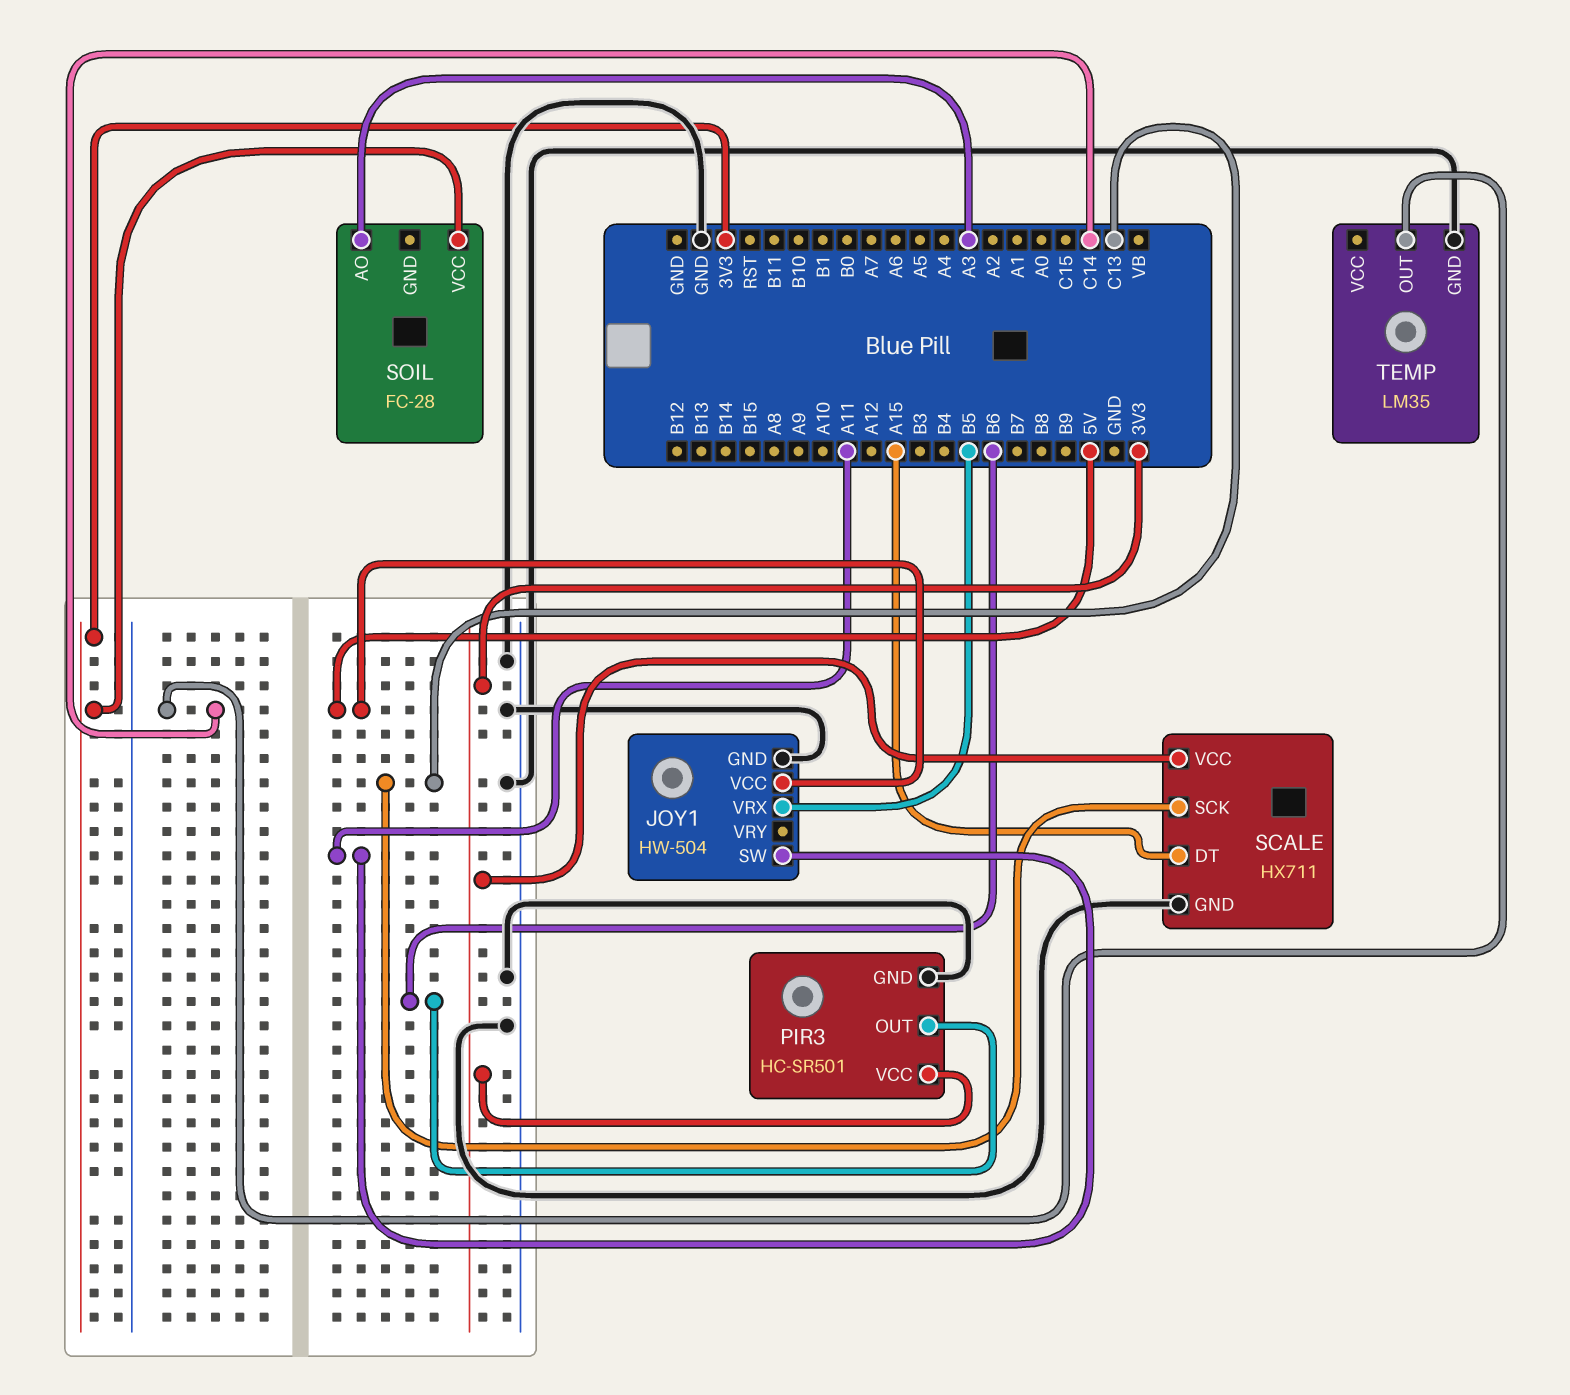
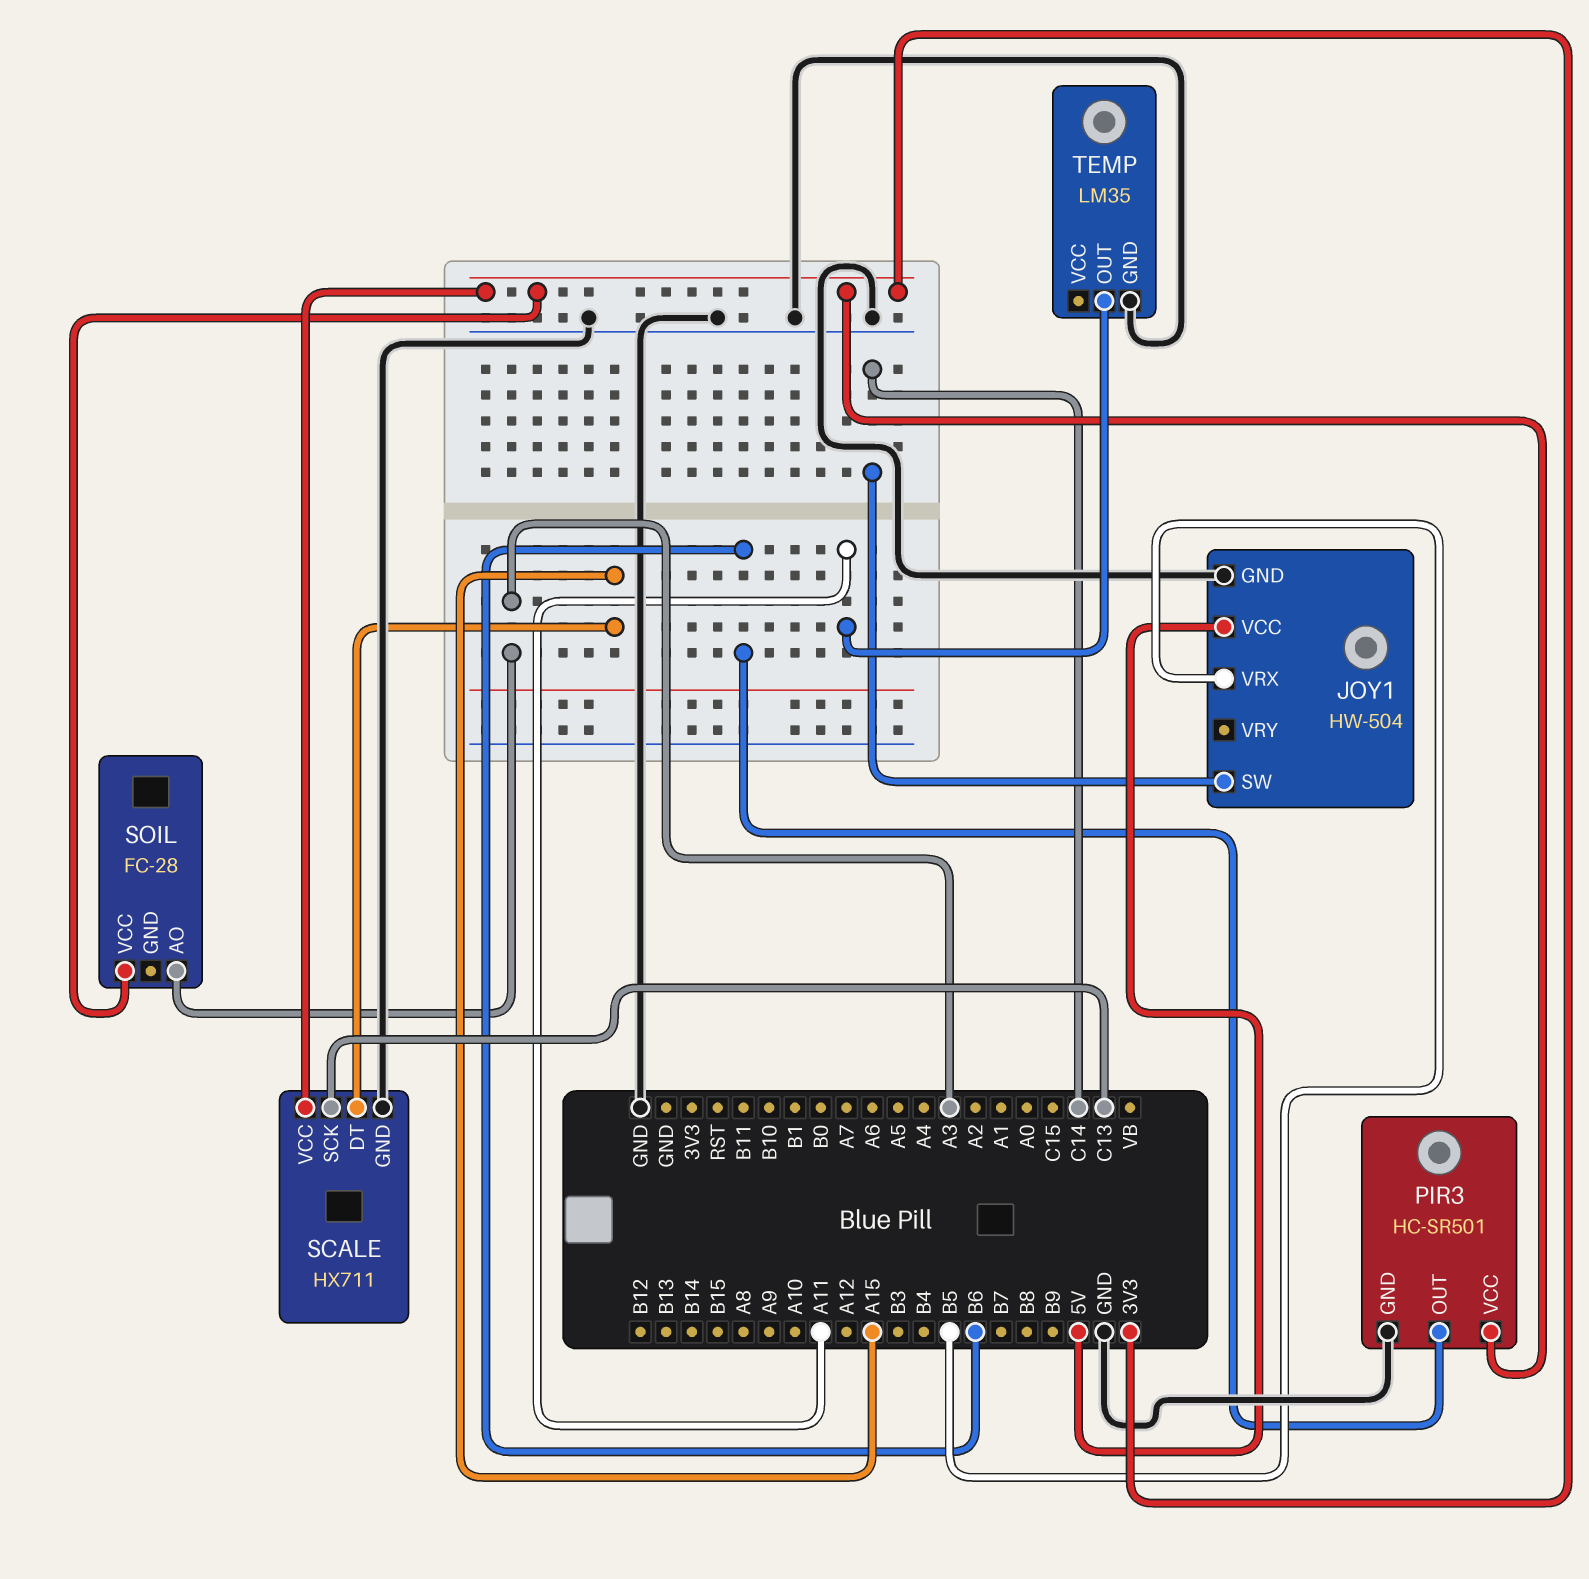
JOY1 pin SW: A11 -> C14
TEMP pin OUT: C14 -> A11

